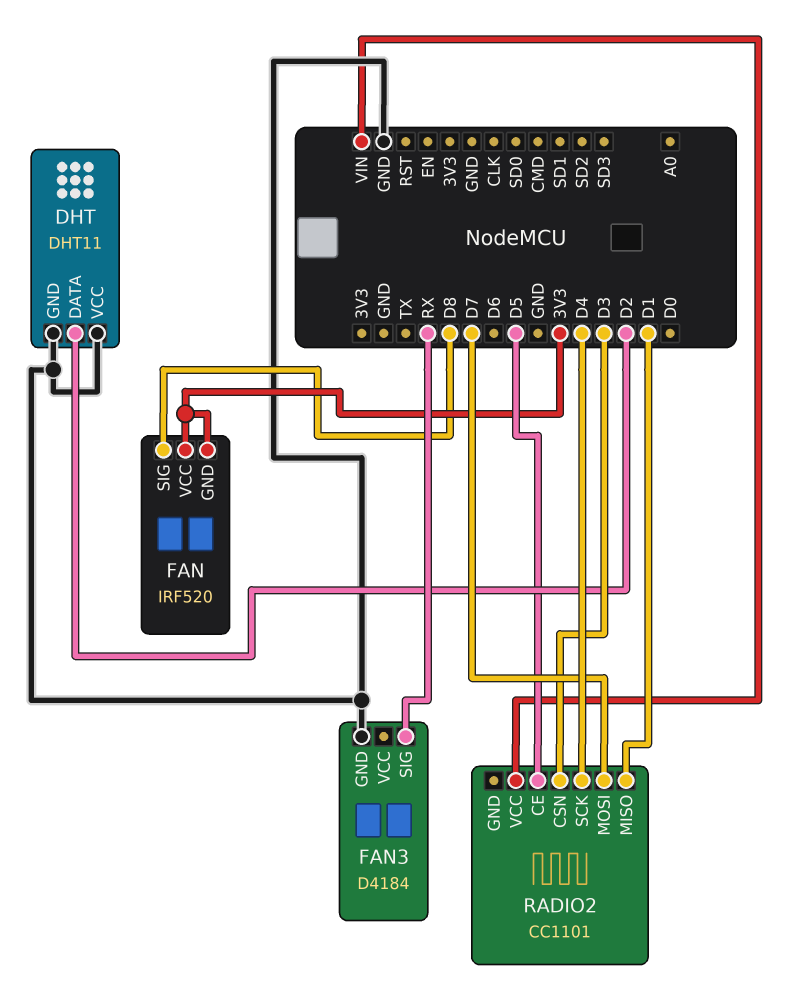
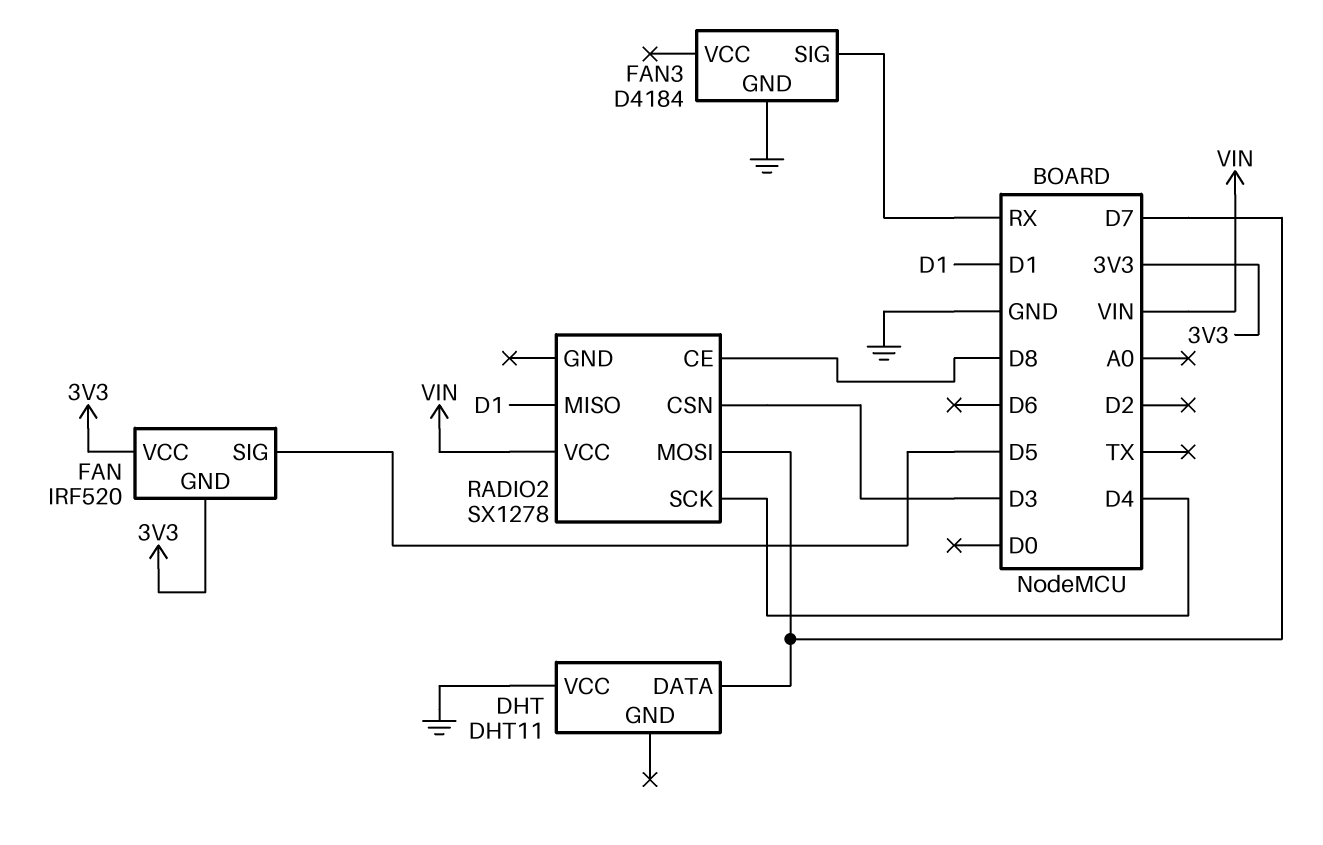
DHT pin DATA: D2 -> D7
DHT pin GND: GND -> none
FAN pin SIG: D8 -> D5
RADIO2: CC1101 -> SX1278
RADIO2 pin CE: D5 -> D8

